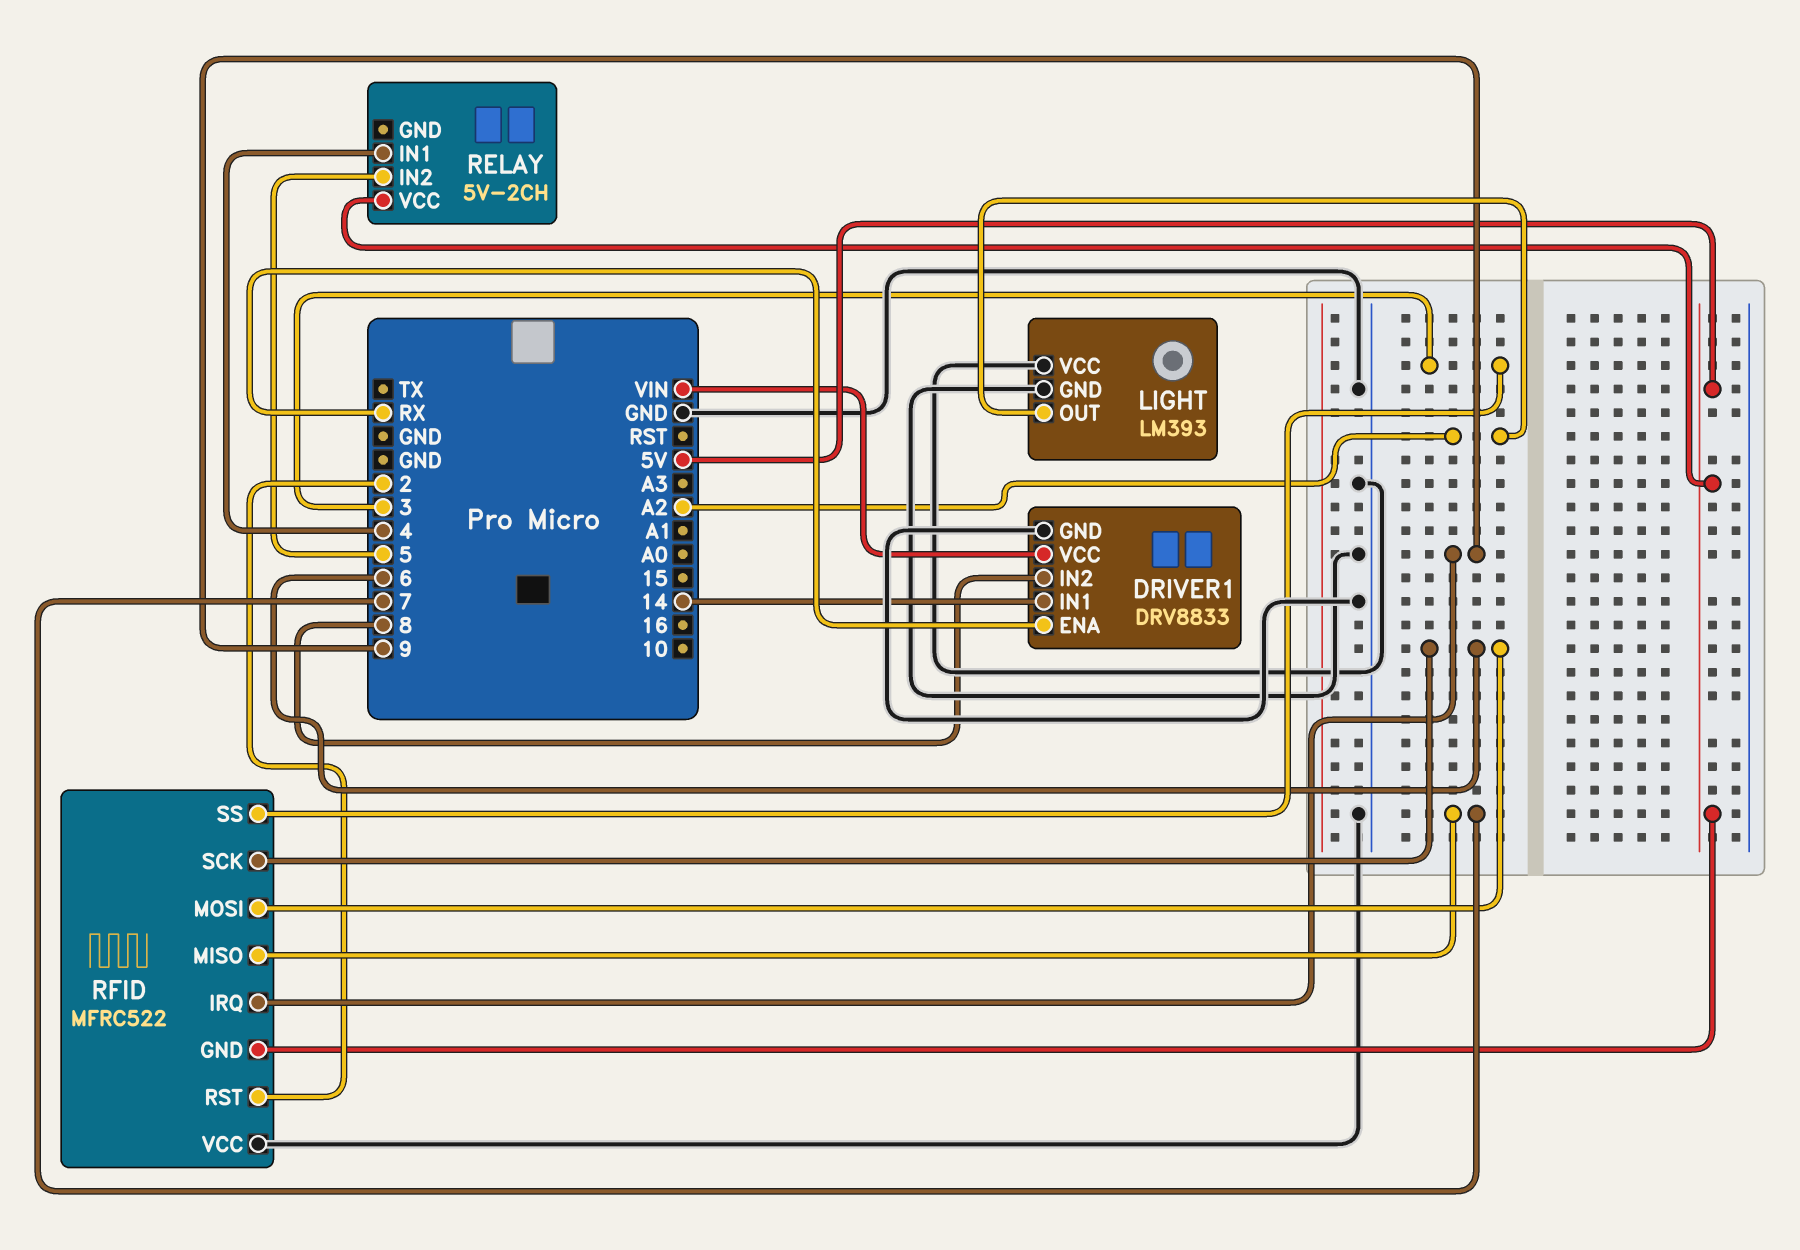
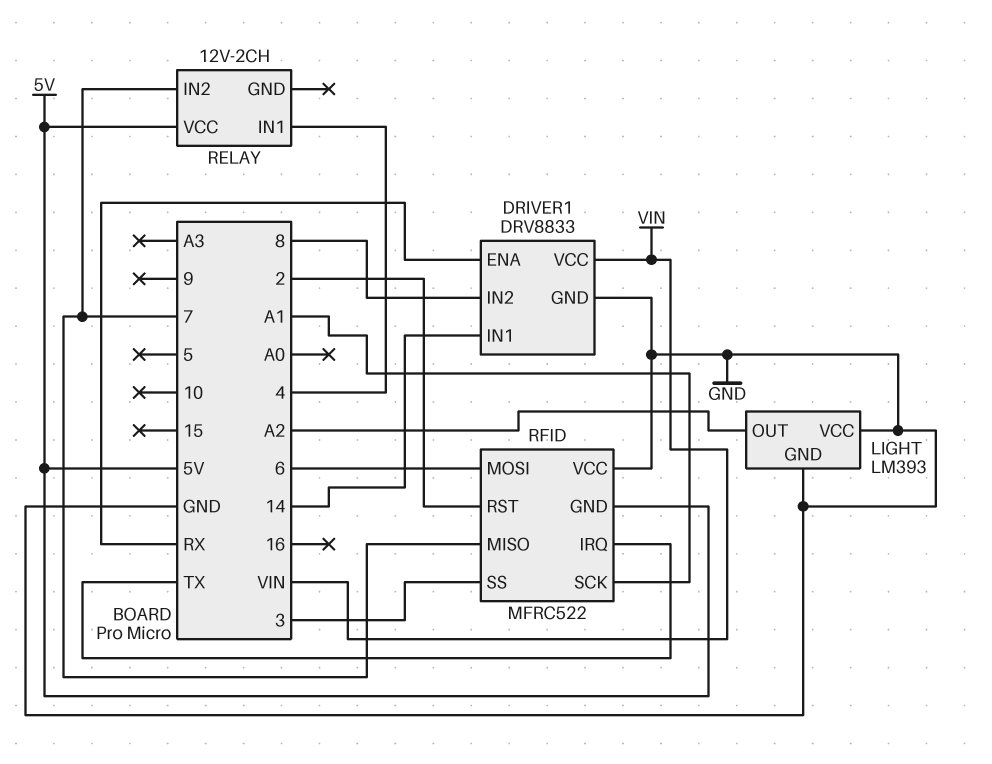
RELAY: 5V-2CH -> 12V-2CH
RELAY pin IN2: 5 -> 7
RFID pin IRQ: 9 -> TX
RFID pin SCK: 6 -> A1

